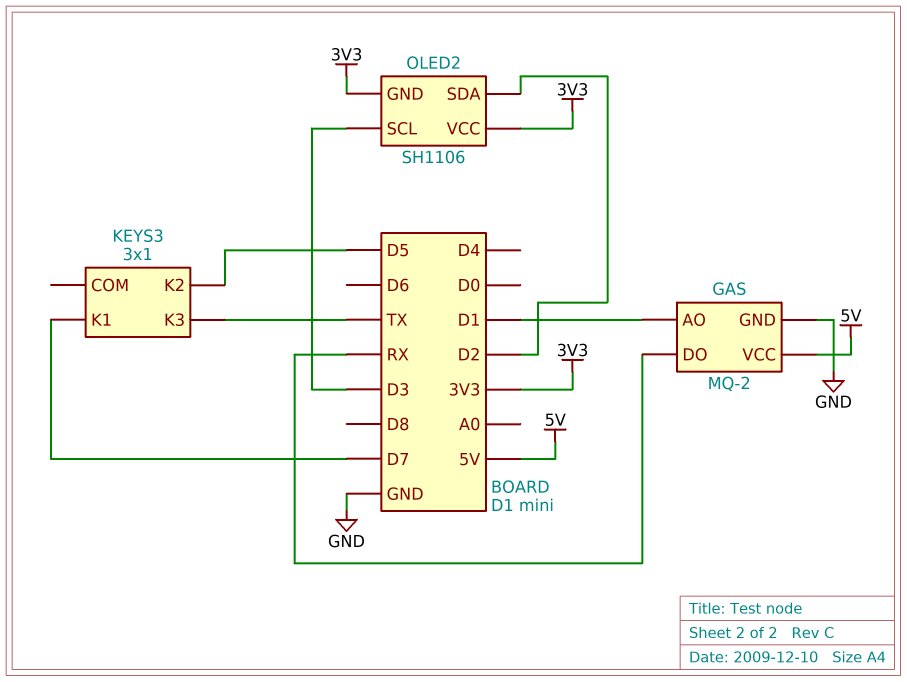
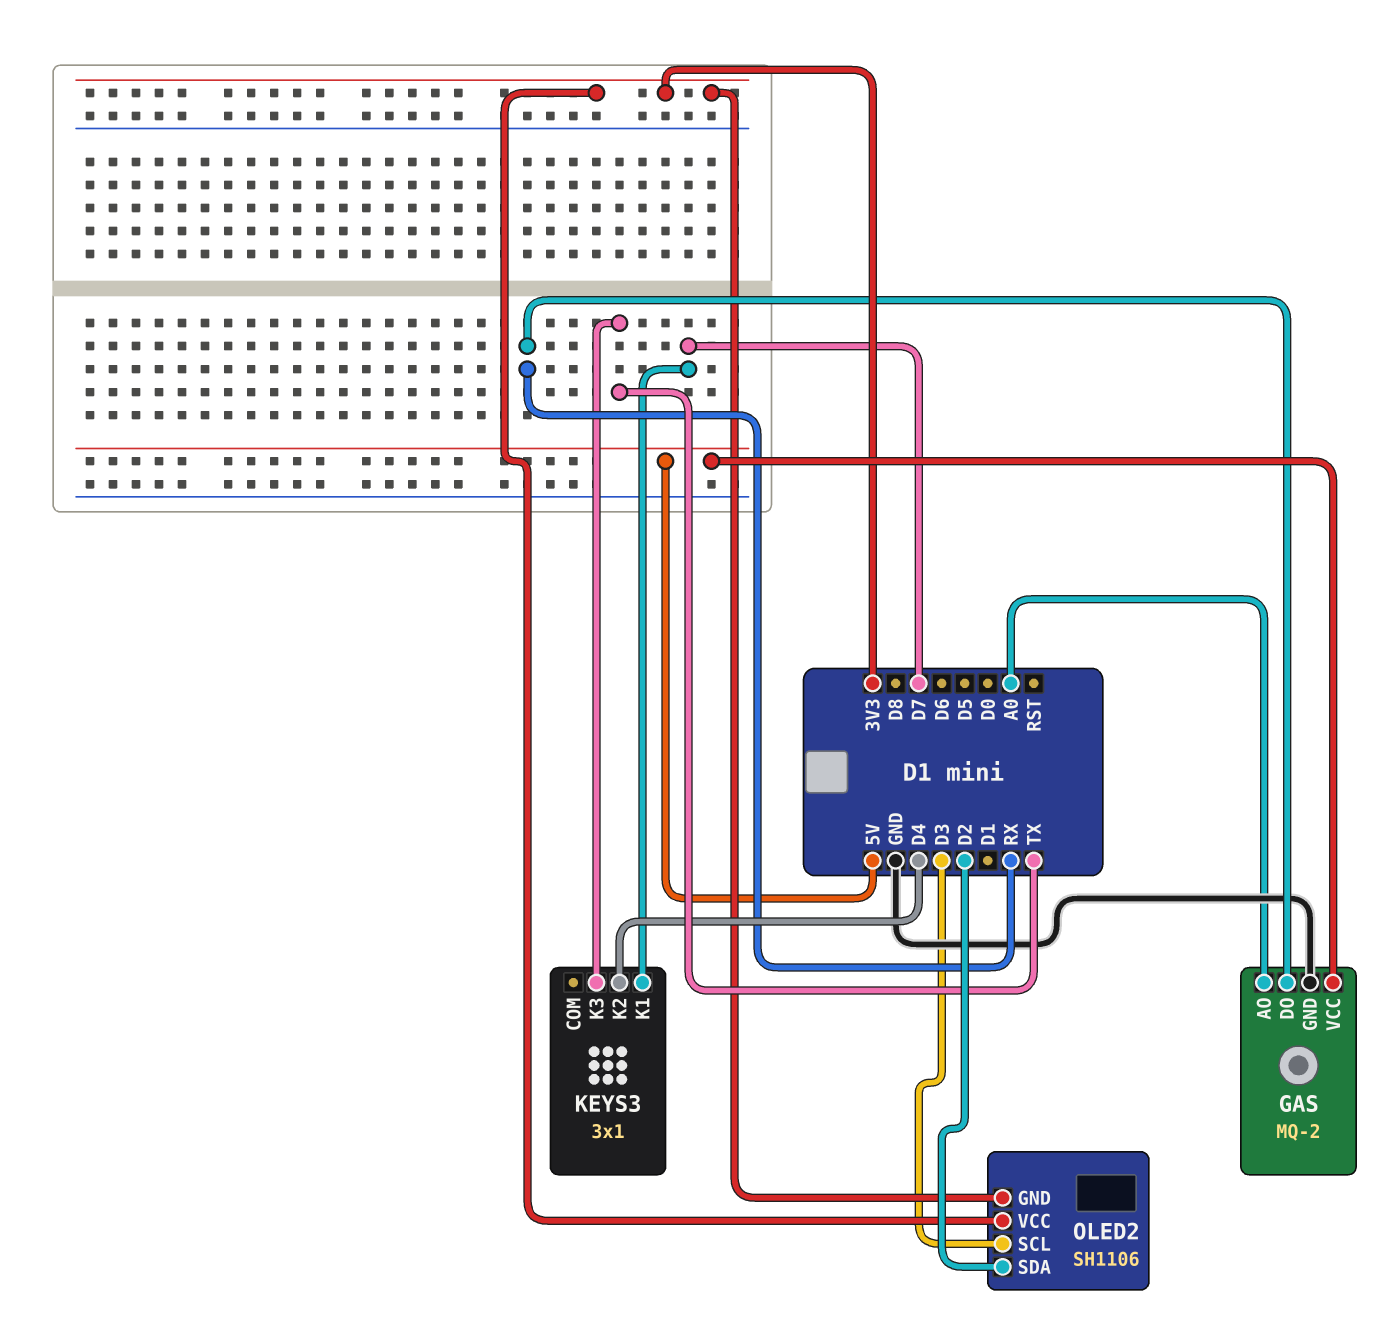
GAS pin AO: D1 -> A0
KEYS3 pin K2: D5 -> D4

